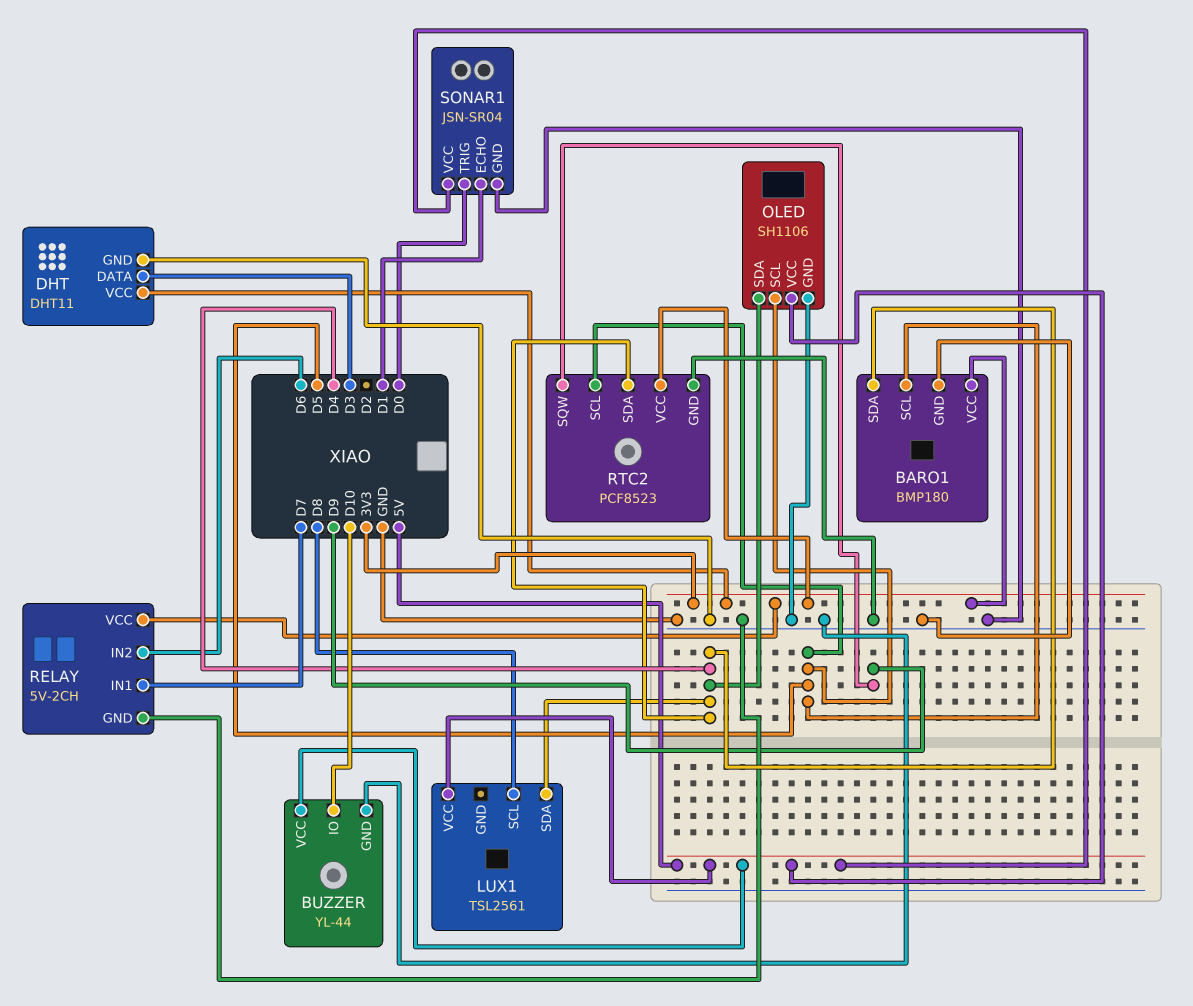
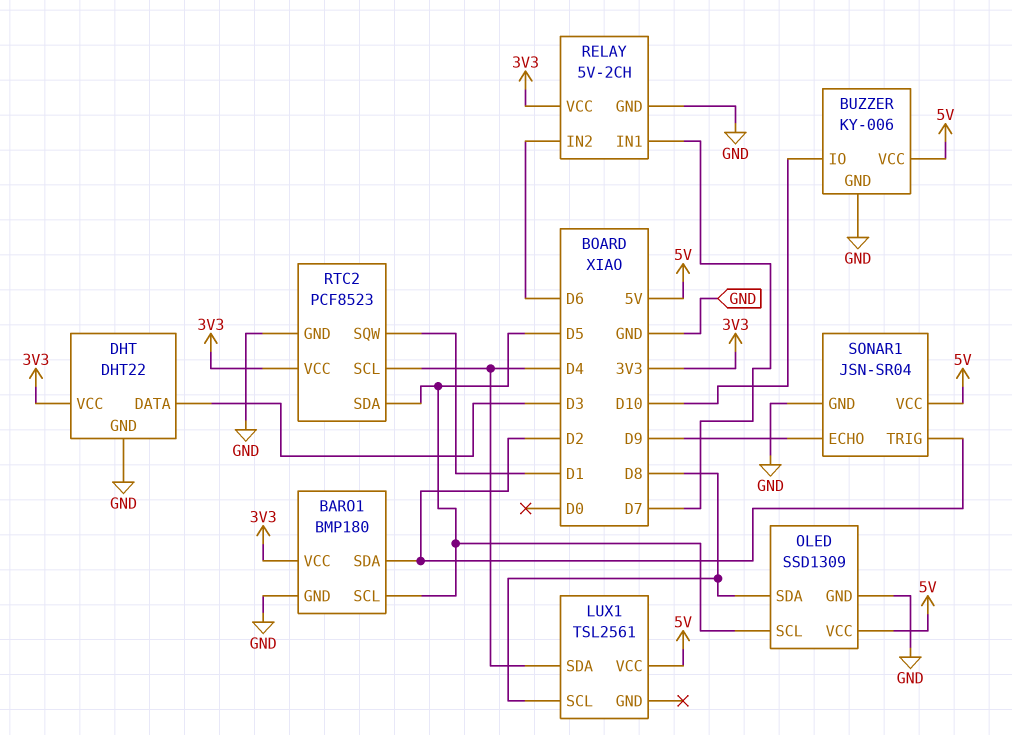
BARO1 pin SDA: D4 -> D2
BUZZER: YL-44 -> KY-006
DHT: DHT11 -> DHT22
OLED: SH1106 -> SSD1309
OLED pin SDA: D4 -> D8
RTC2 pin SCL: D5 -> D4
RTC2 pin SDA: D4 -> D5
RTC2 pin SQW: D9 -> D1
SONAR1 pin ECHO: D1 -> D9
SONAR1 pin TRIG: D0 -> D2

